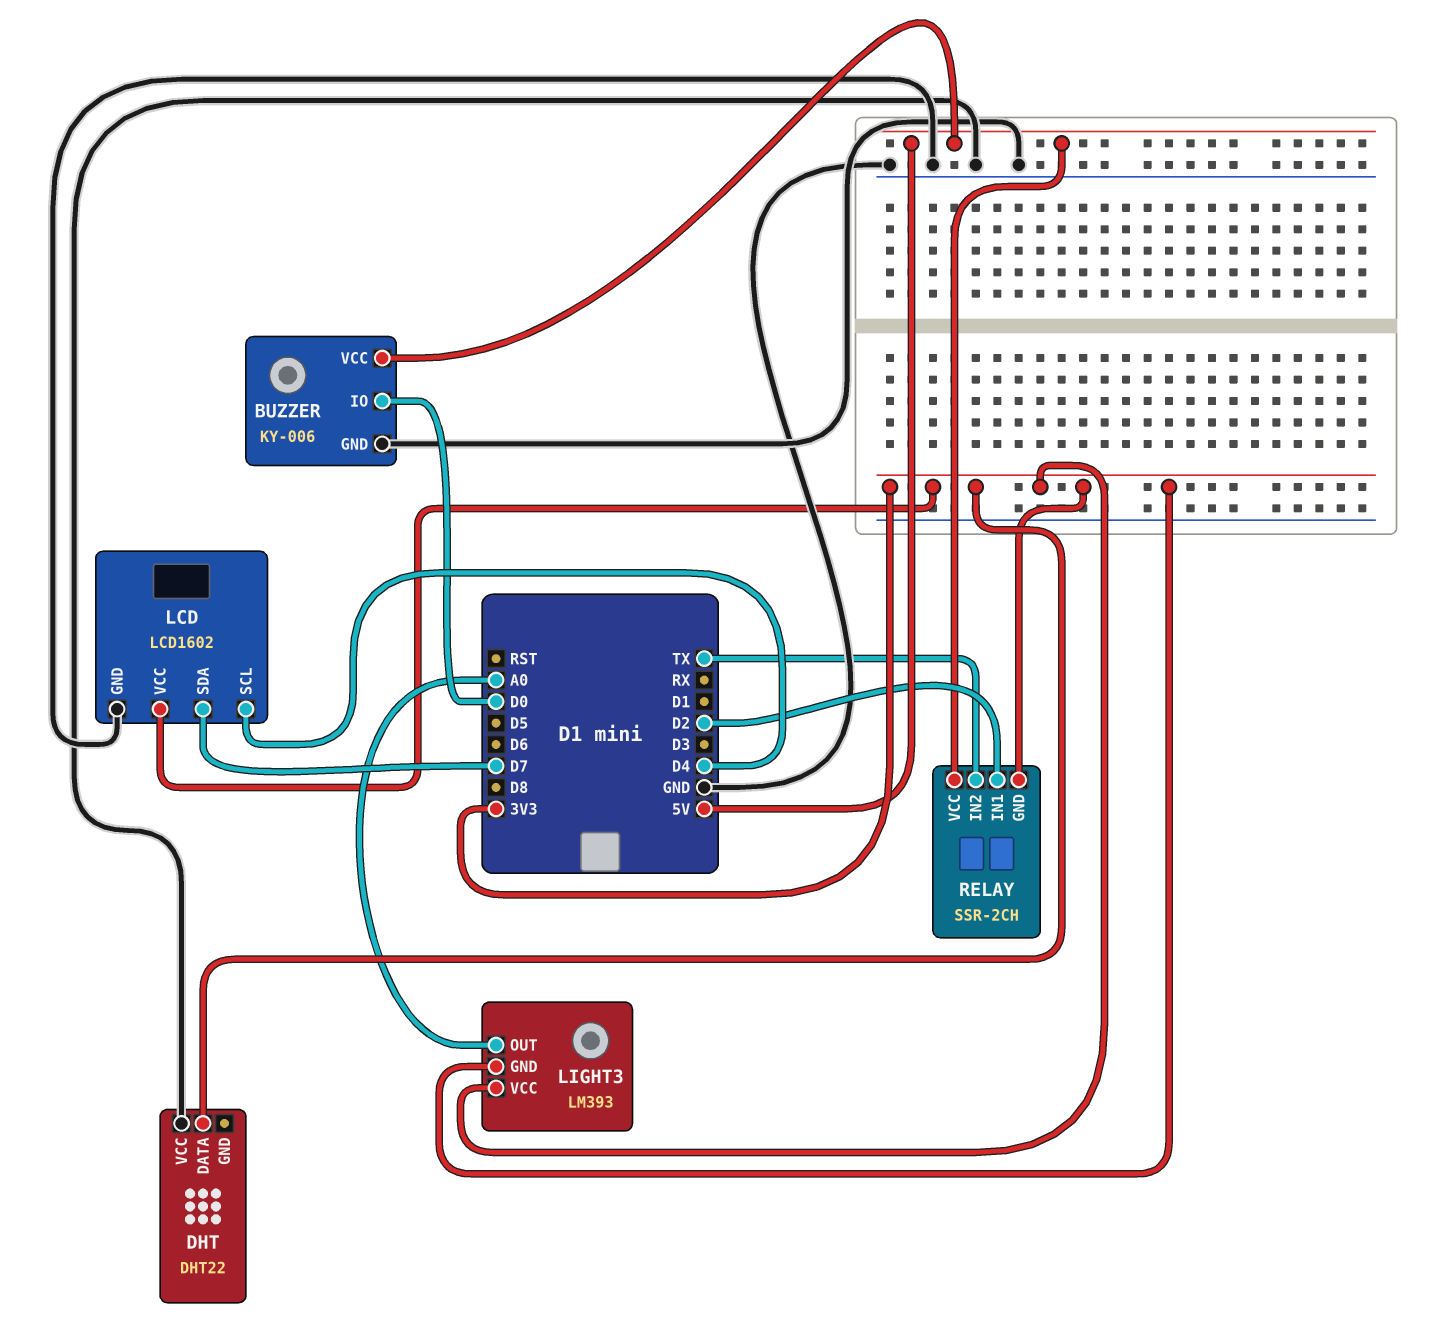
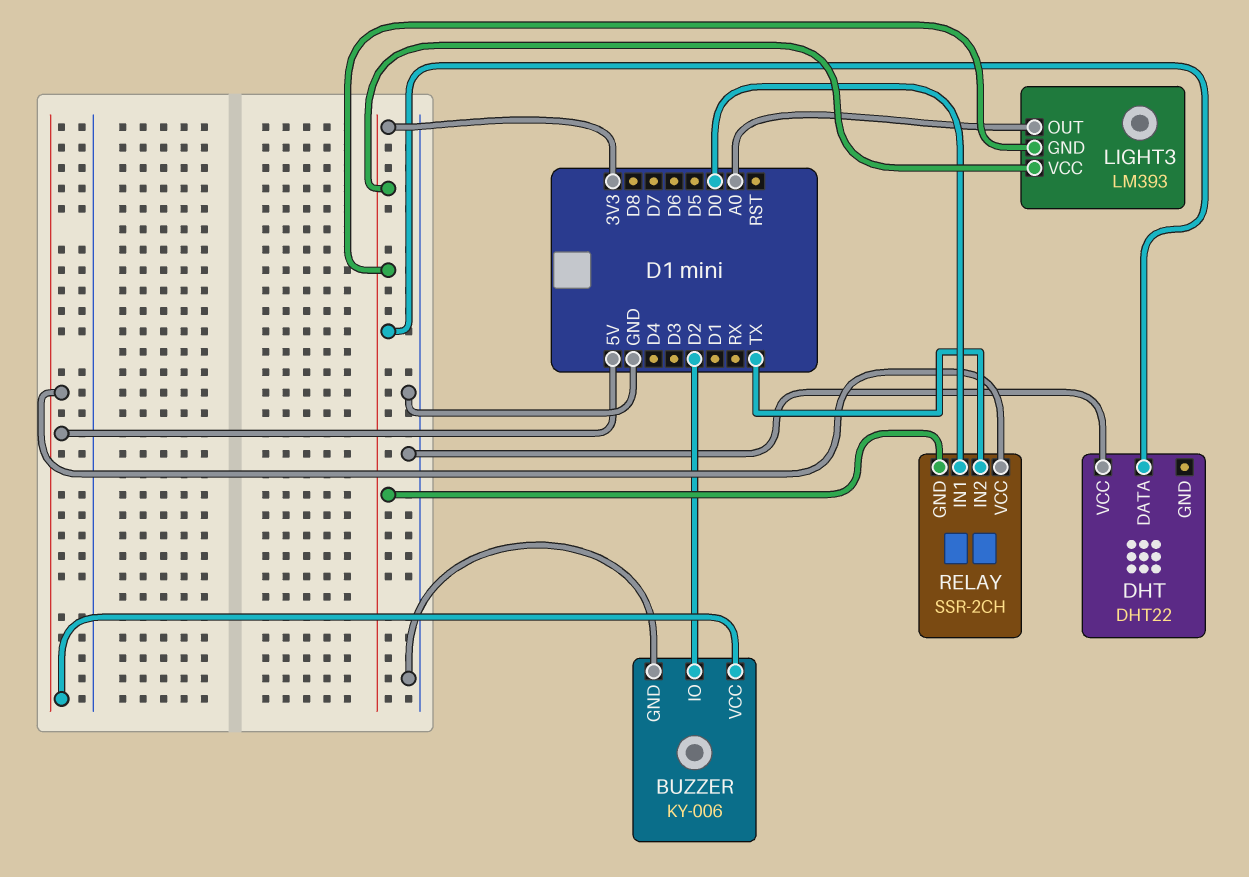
BUZZER pin IO: D0 -> D2
LCD: LCD1602 -> none
LCD pin GND: GND -> none
LCD pin SCL: D4 -> none
LCD pin SDA: D7 -> none
LCD pin VCC: 3V3 -> none
RELAY pin IN1: D2 -> D0

